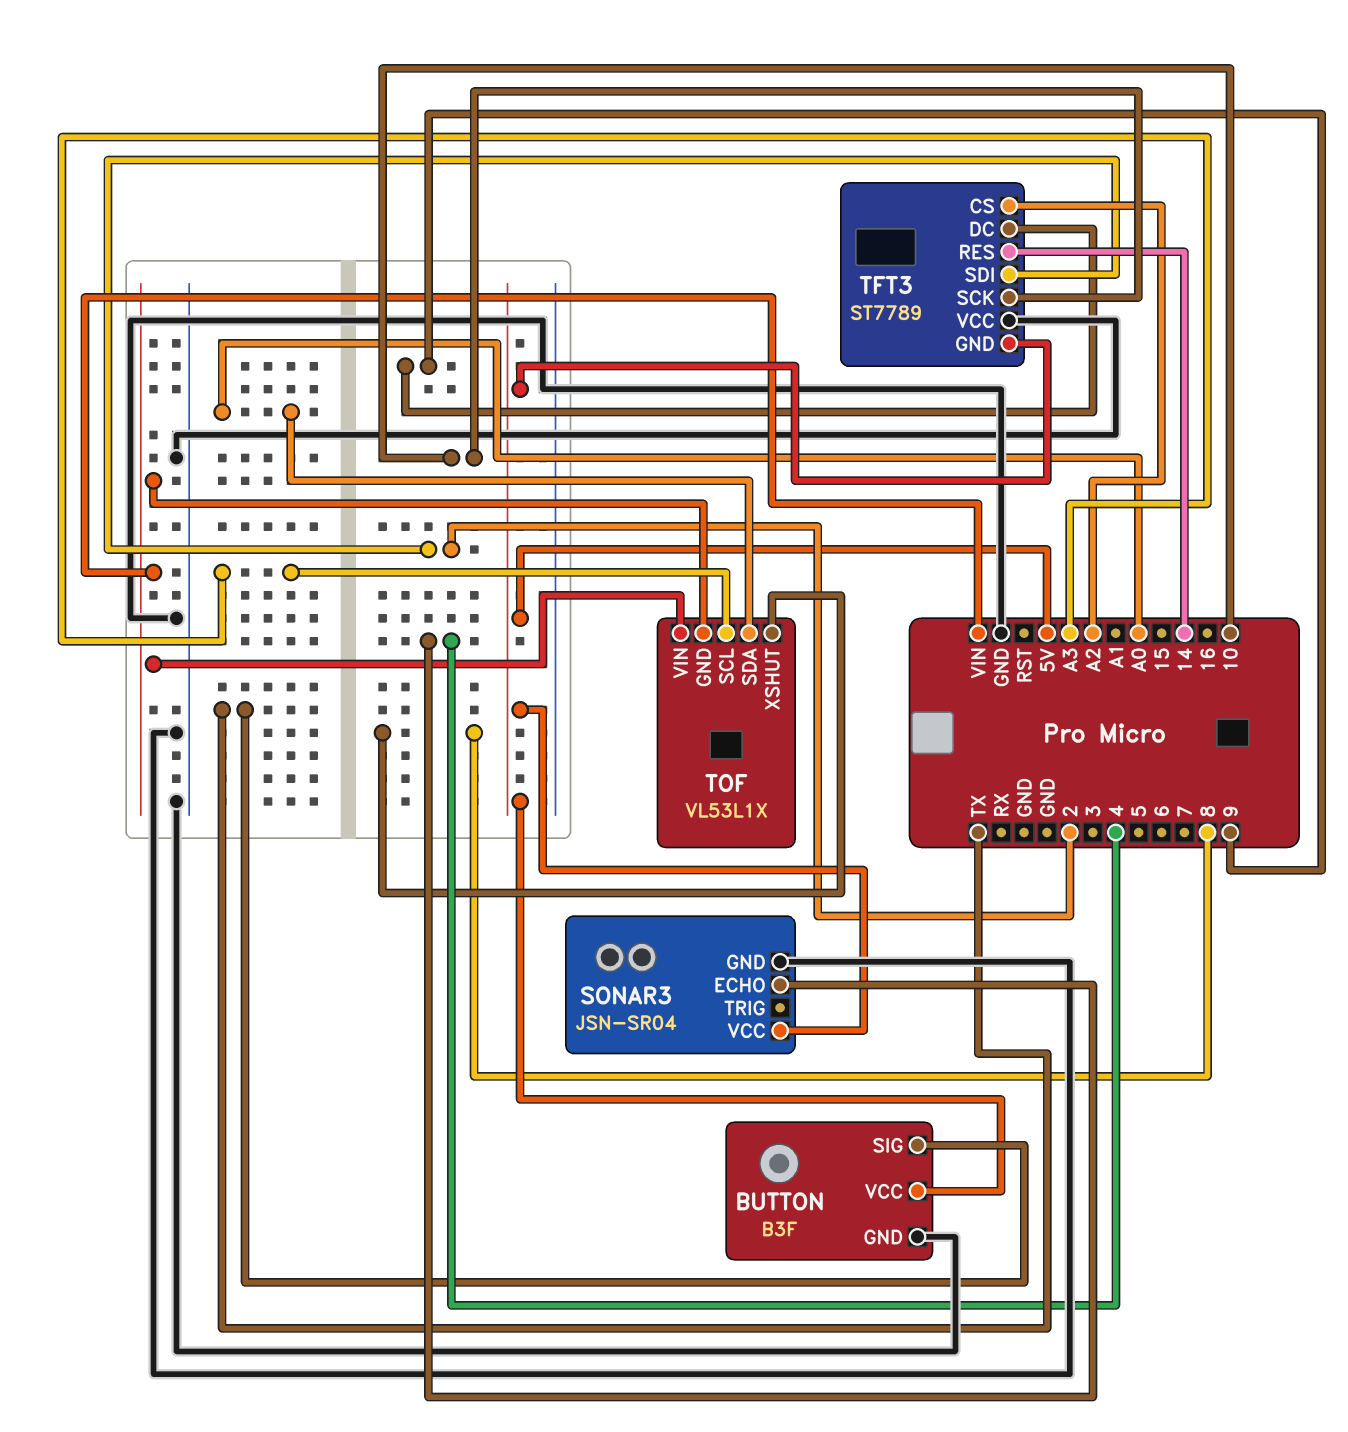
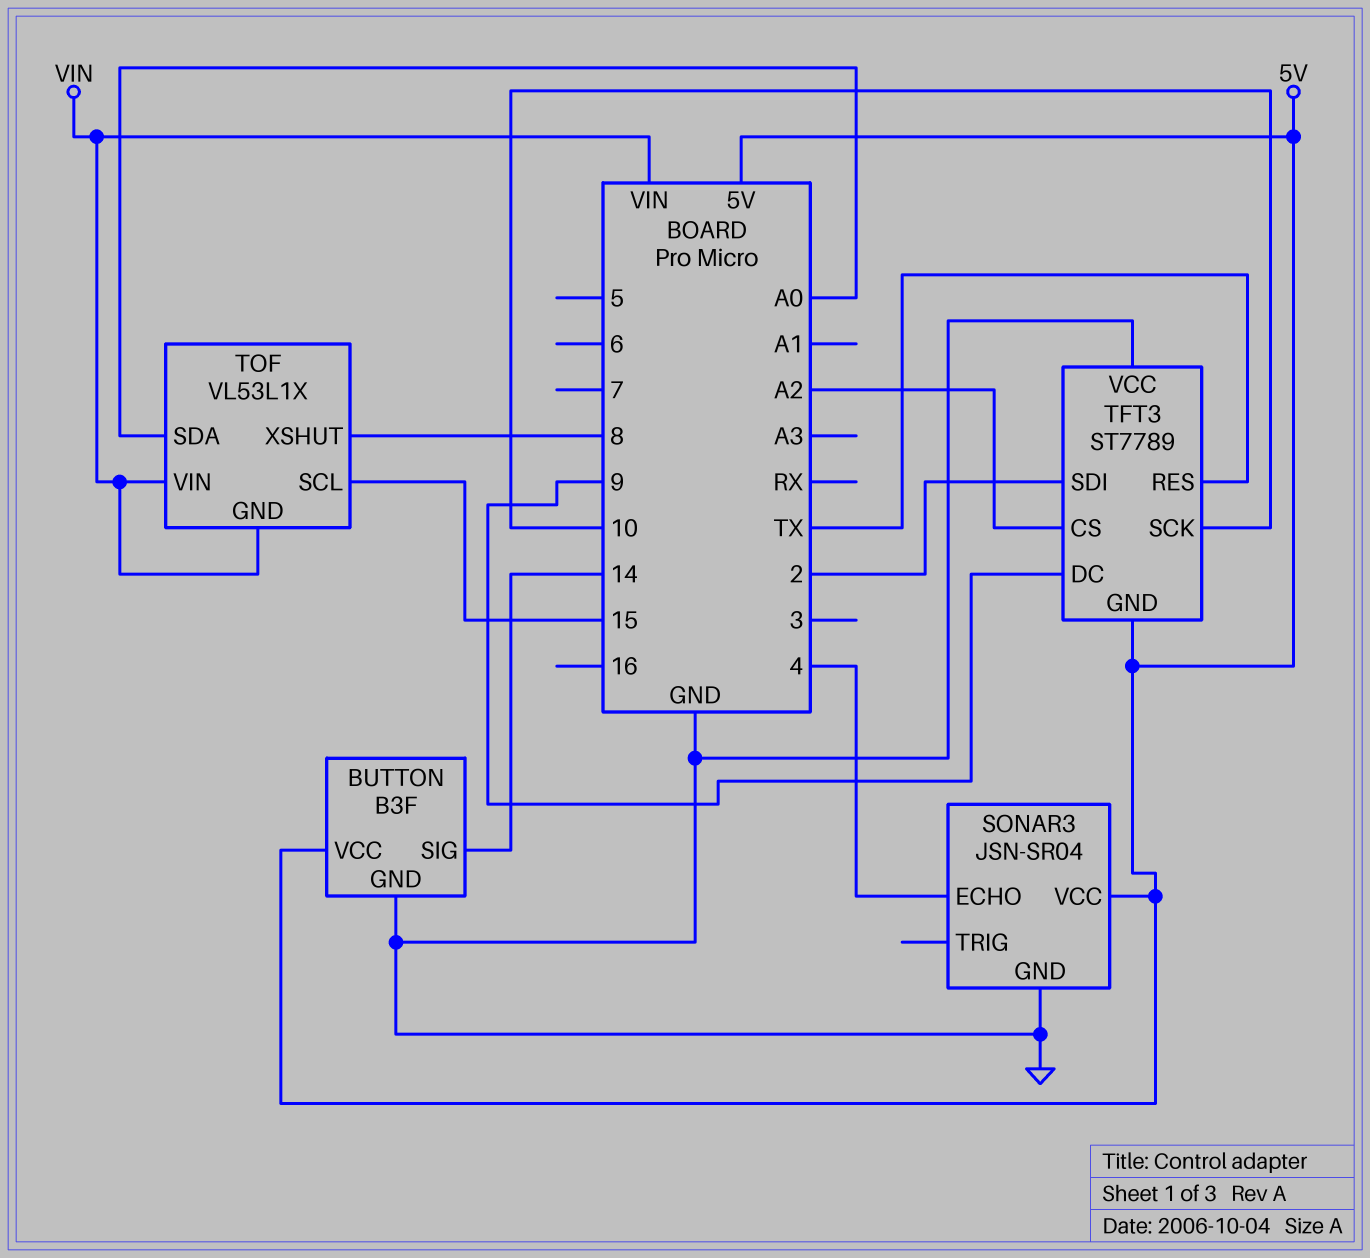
BUTTON pin SIG: TX -> 14
TFT3 pin RES: 14 -> TX
TOF pin SCL: A3 -> 15

